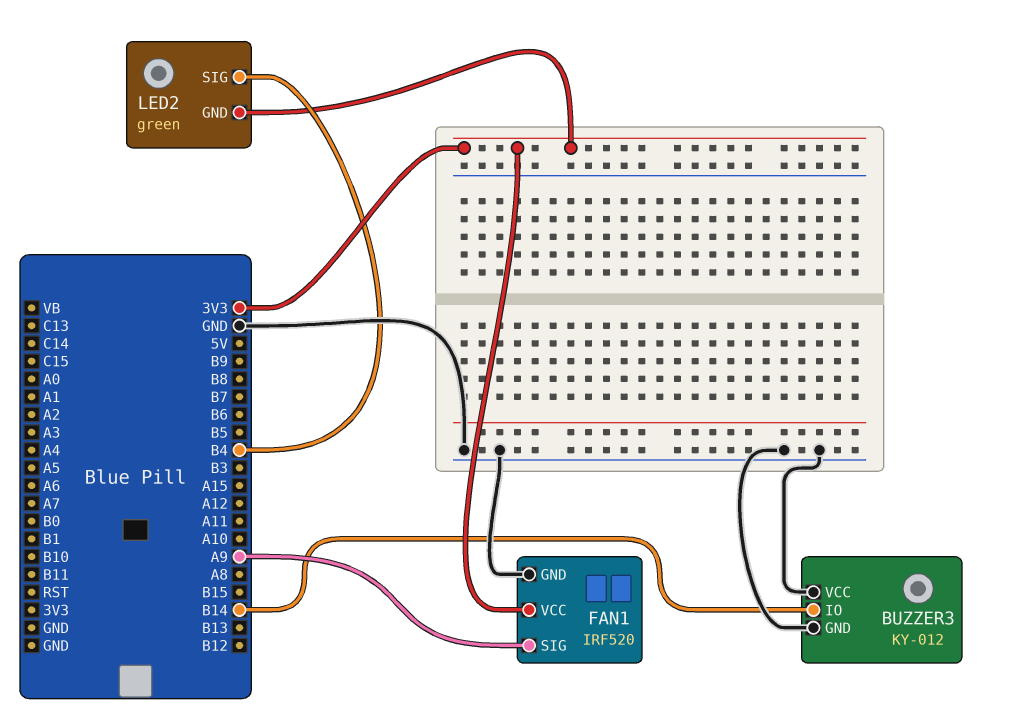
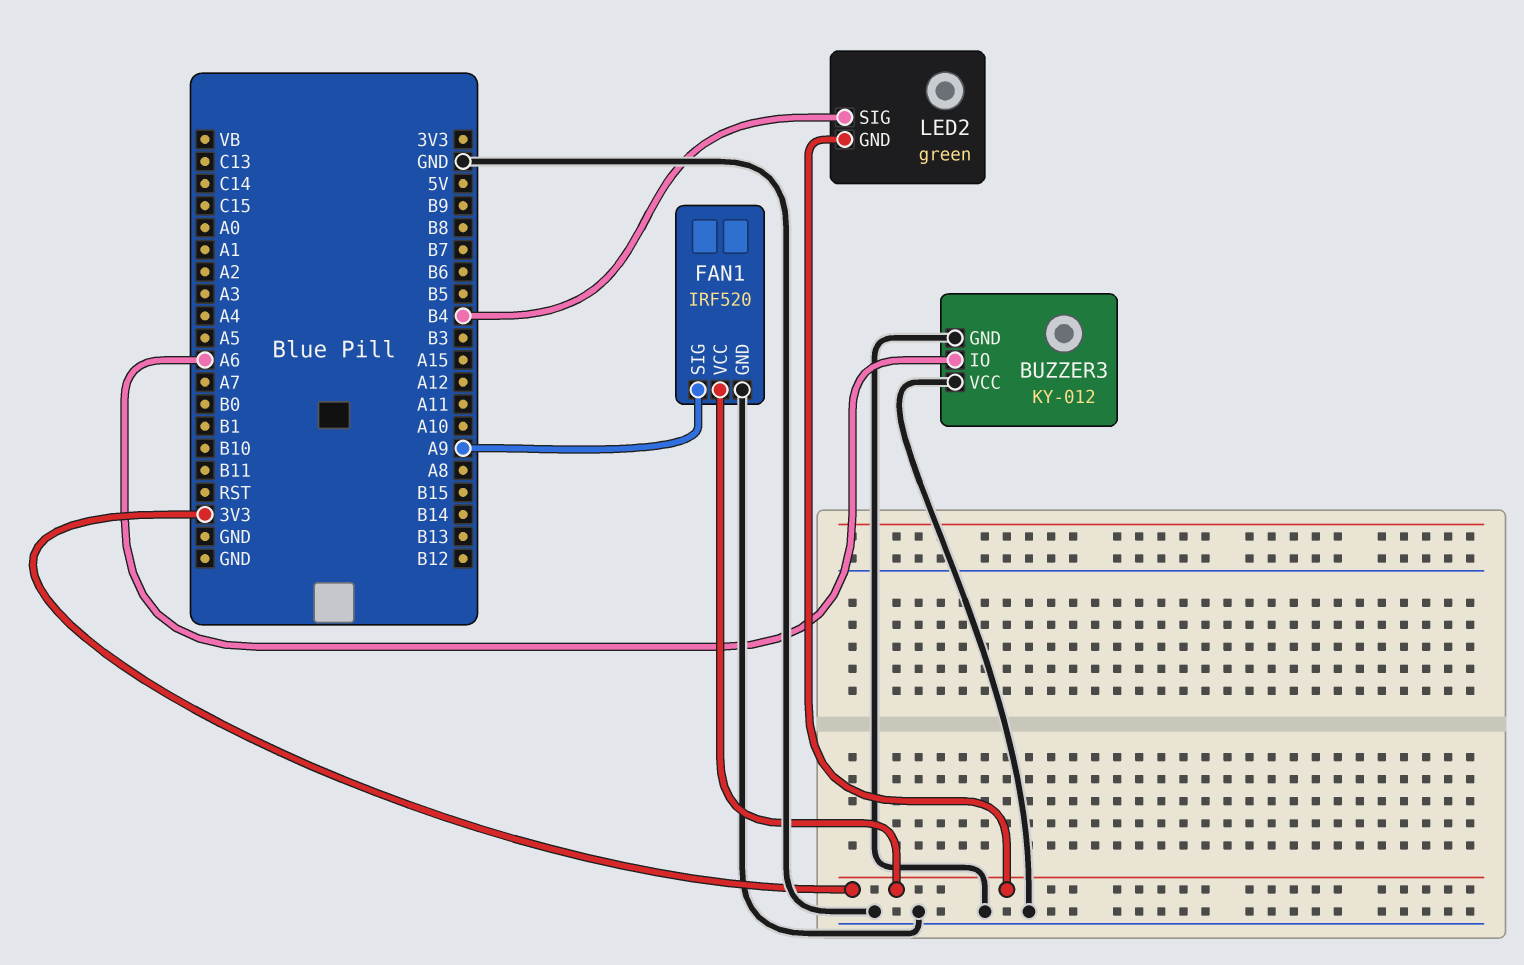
BUZZER3 pin IO: B14 -> A6

